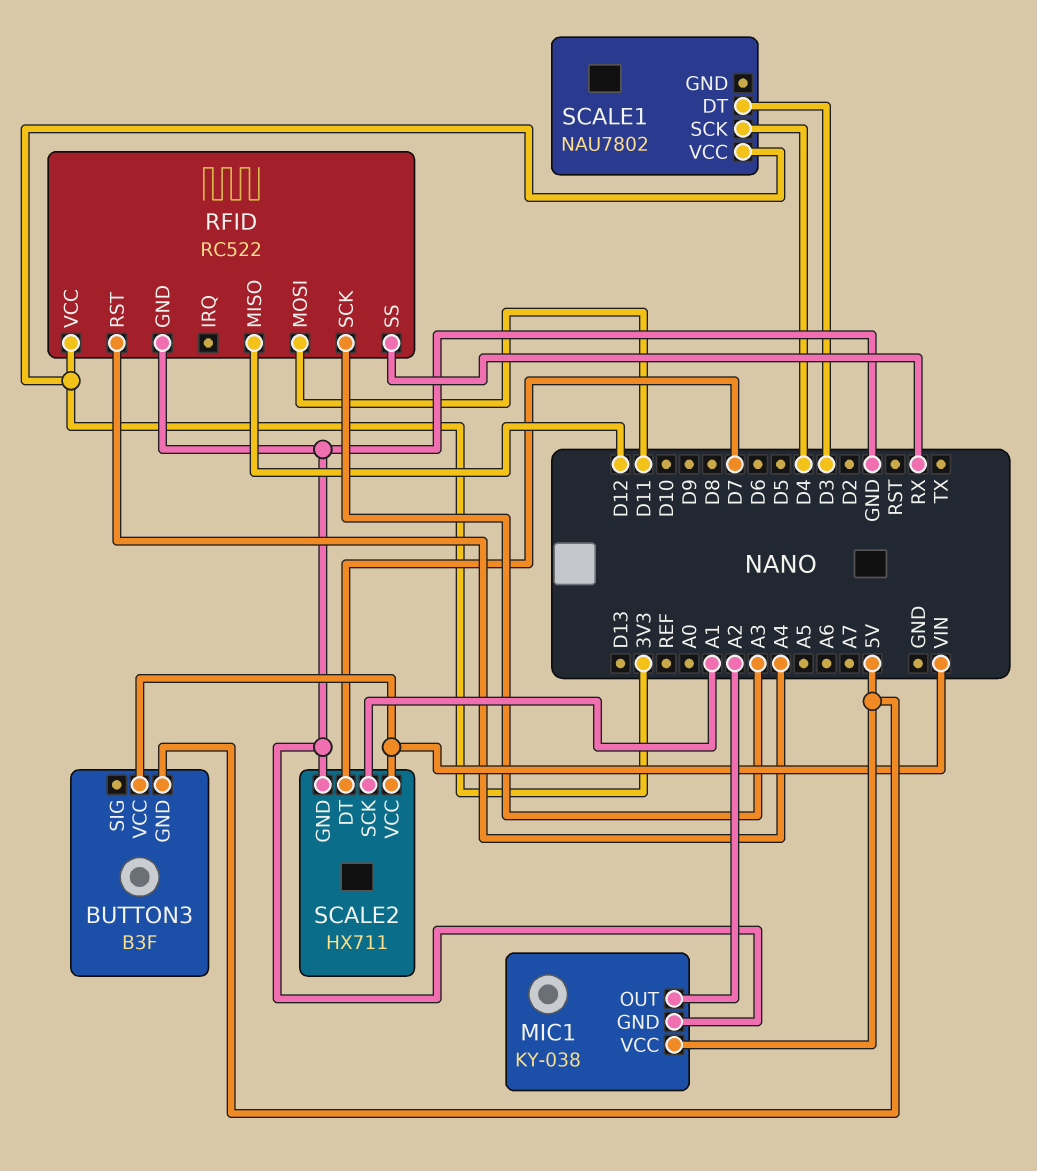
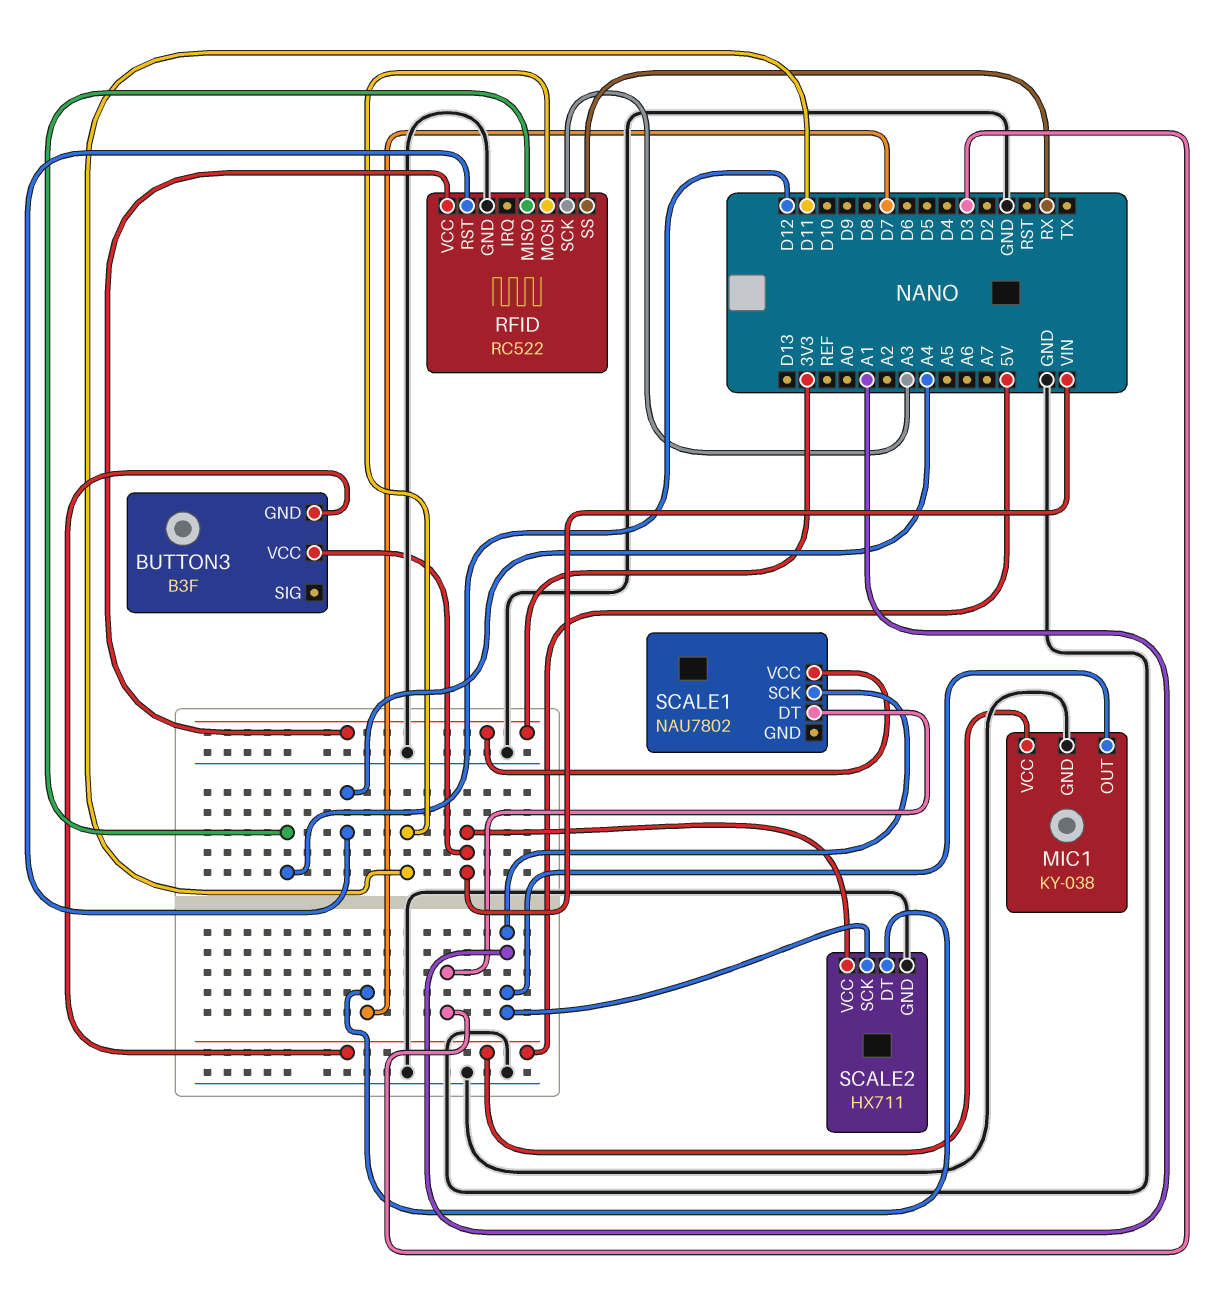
MIC1 pin OUT: A2 -> A1
SCALE1 pin SCK: D4 -> A1

